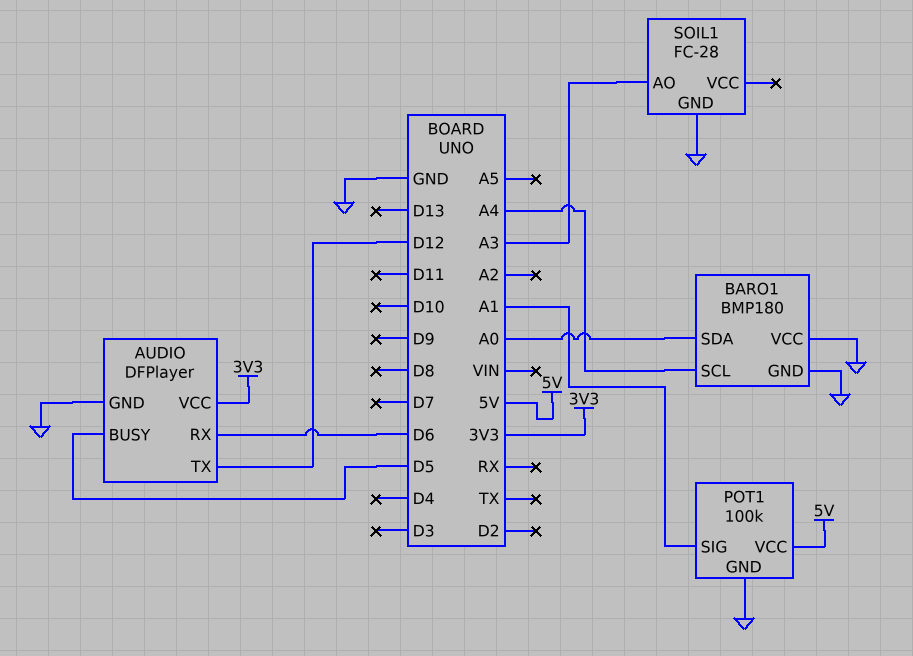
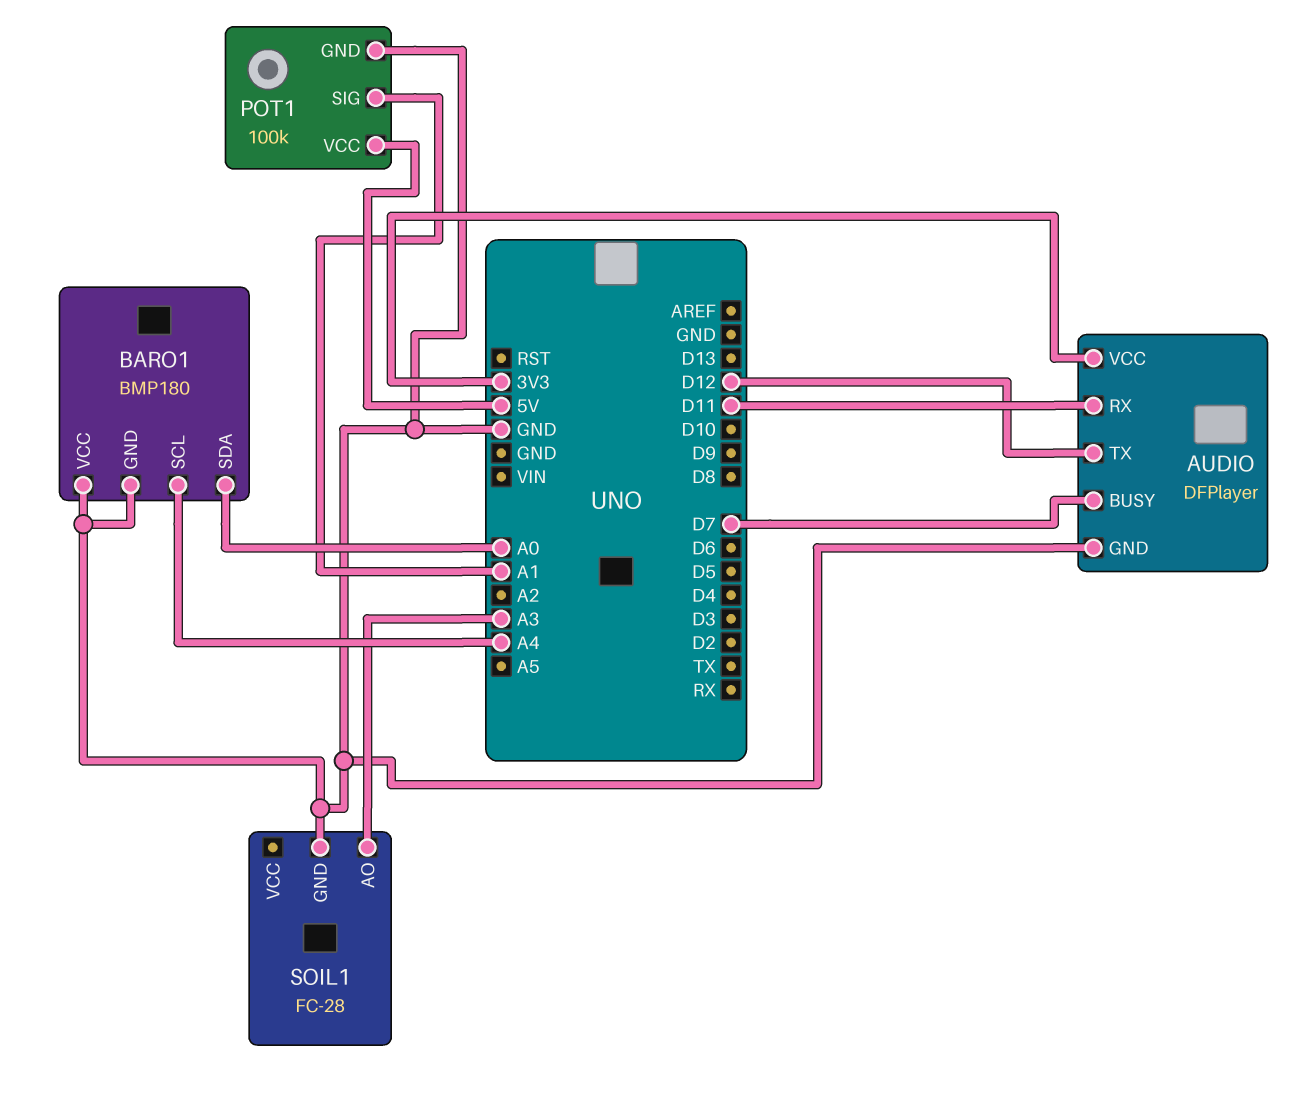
AUDIO pin BUSY: D5 -> D7
AUDIO pin RX: D6 -> D11

